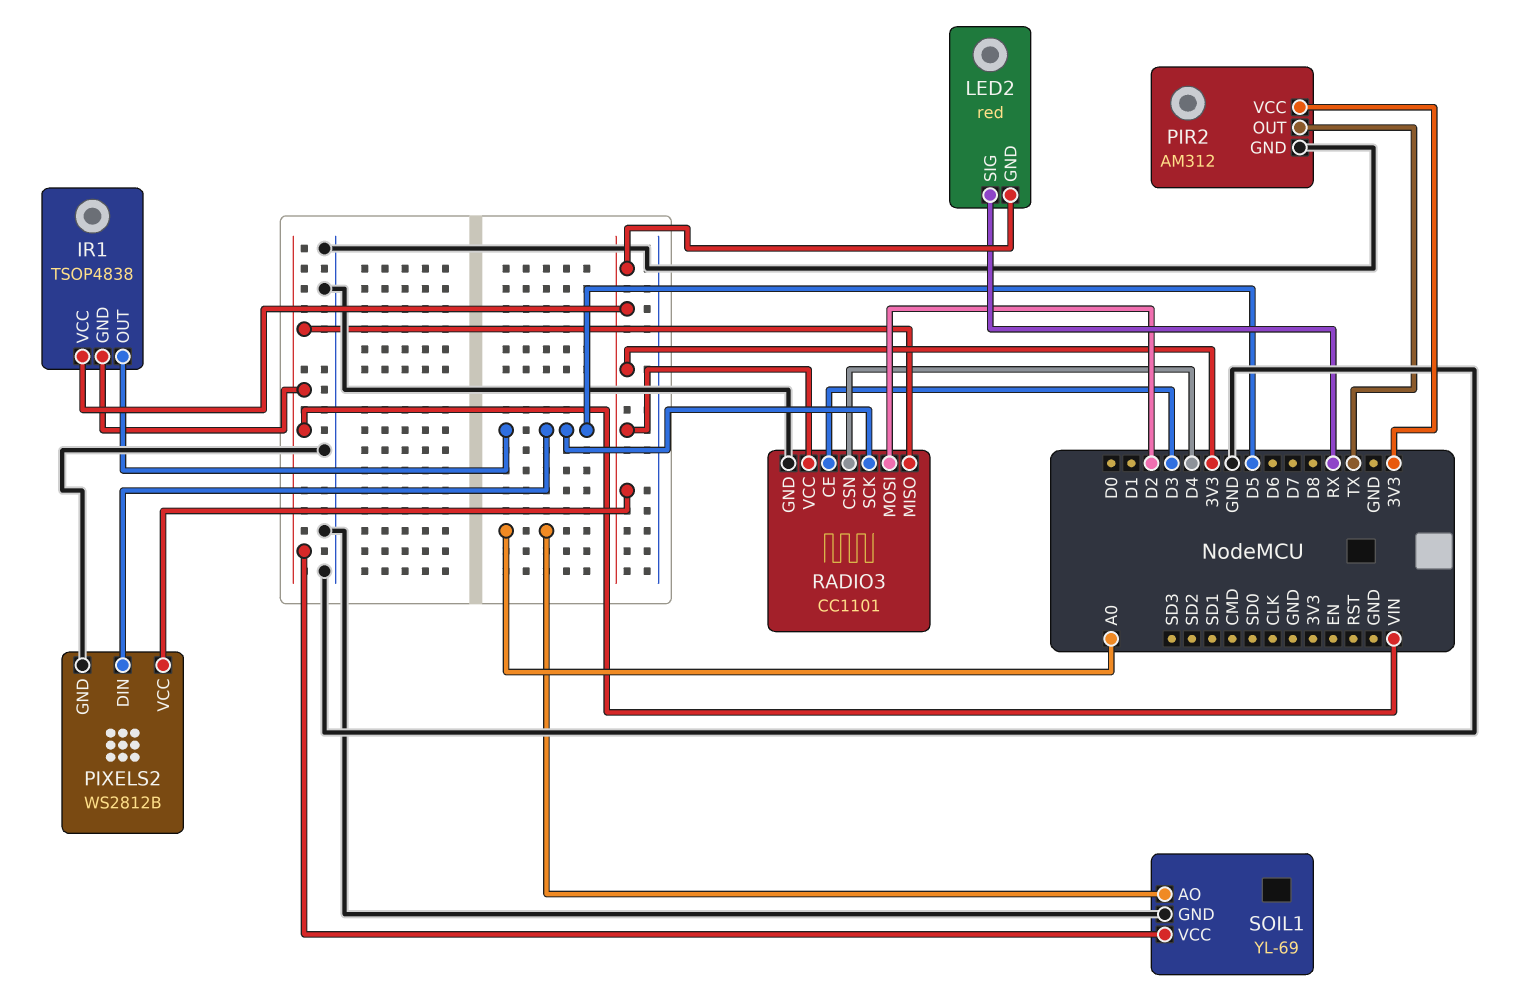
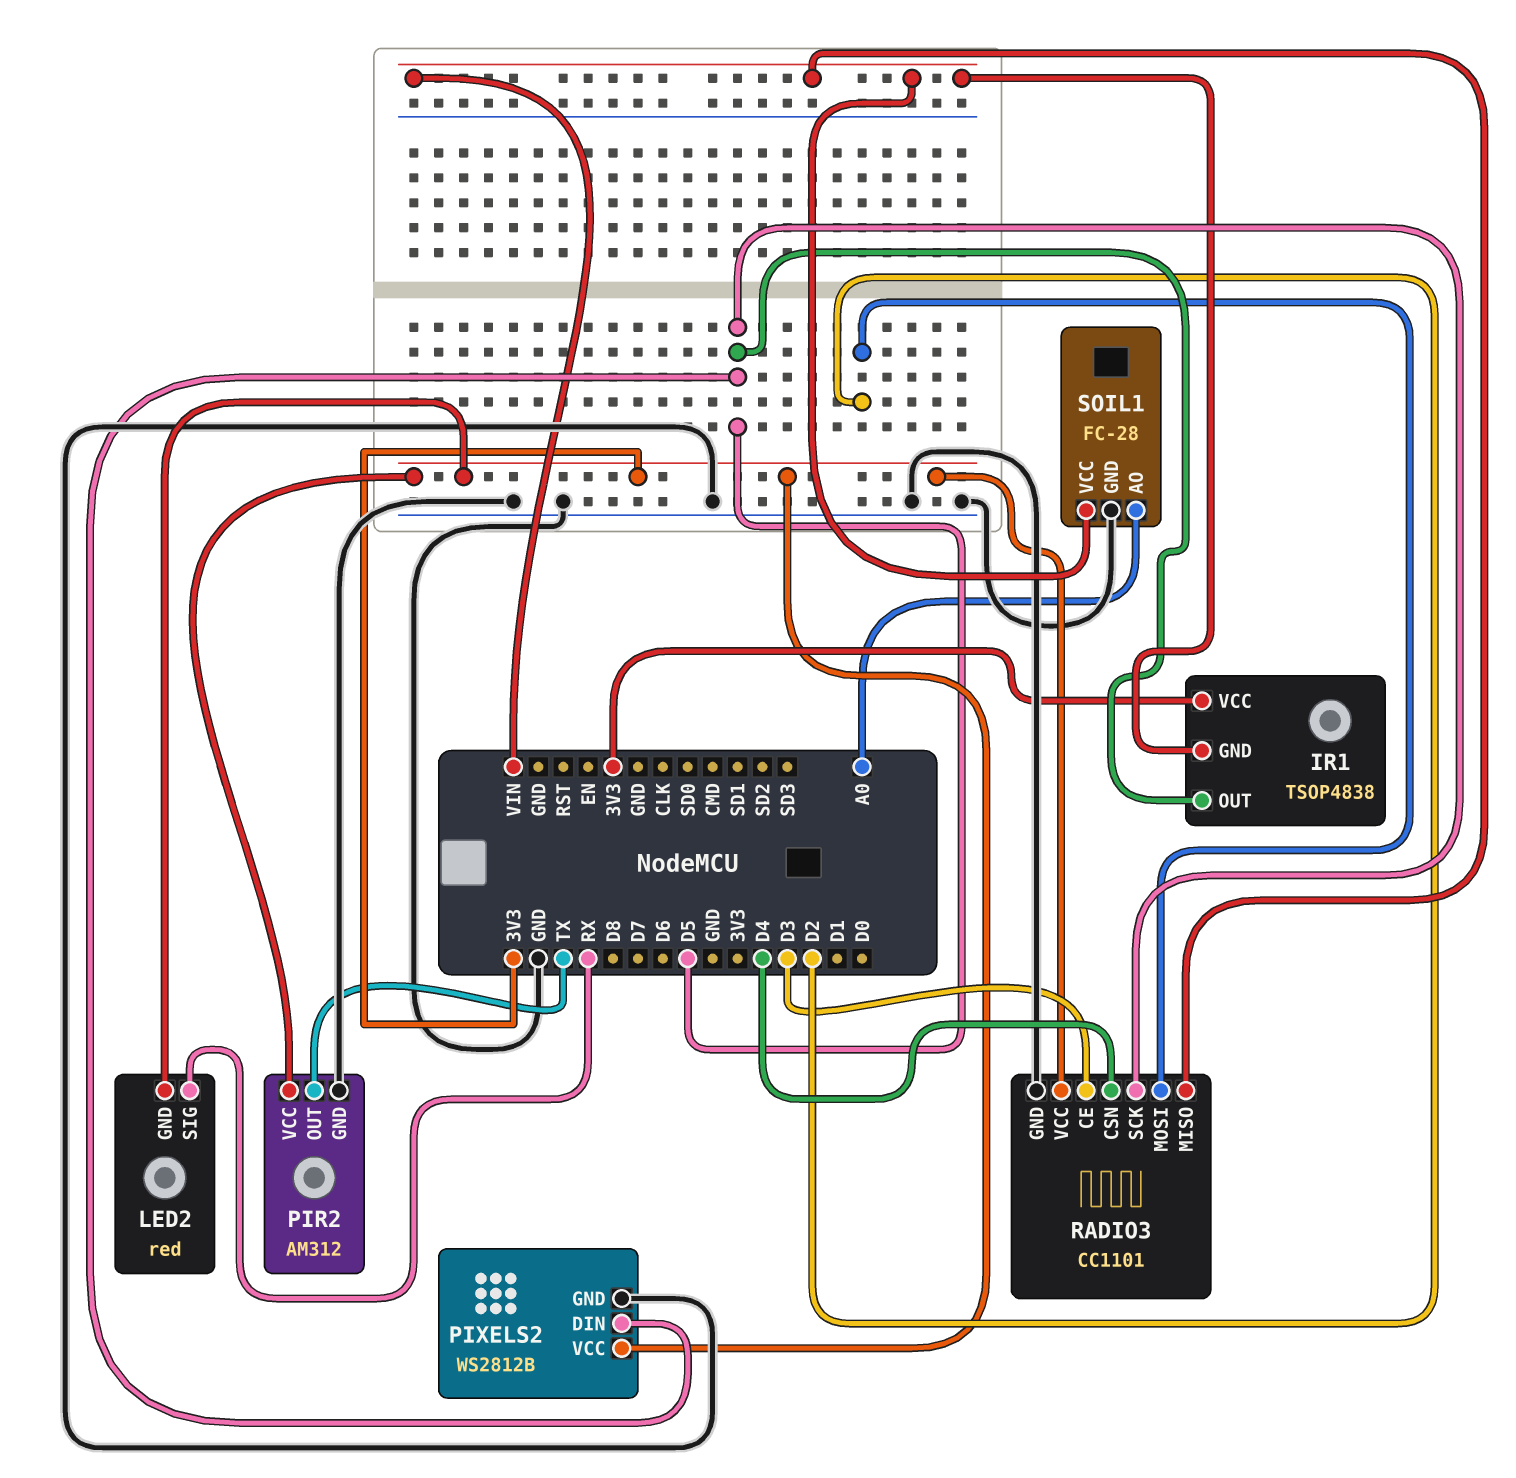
SOIL1: YL-69 -> FC-28

